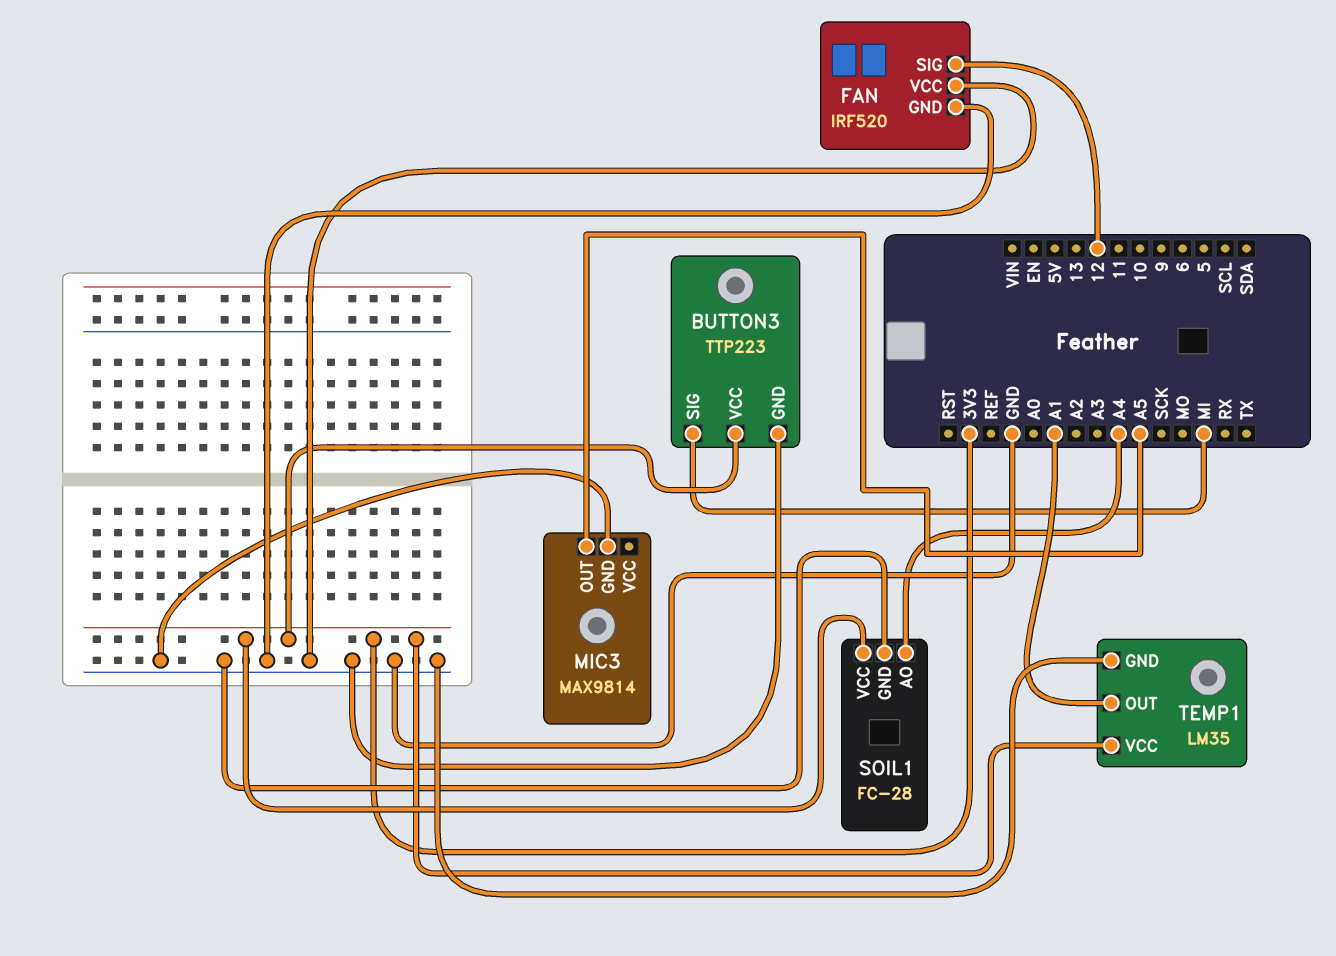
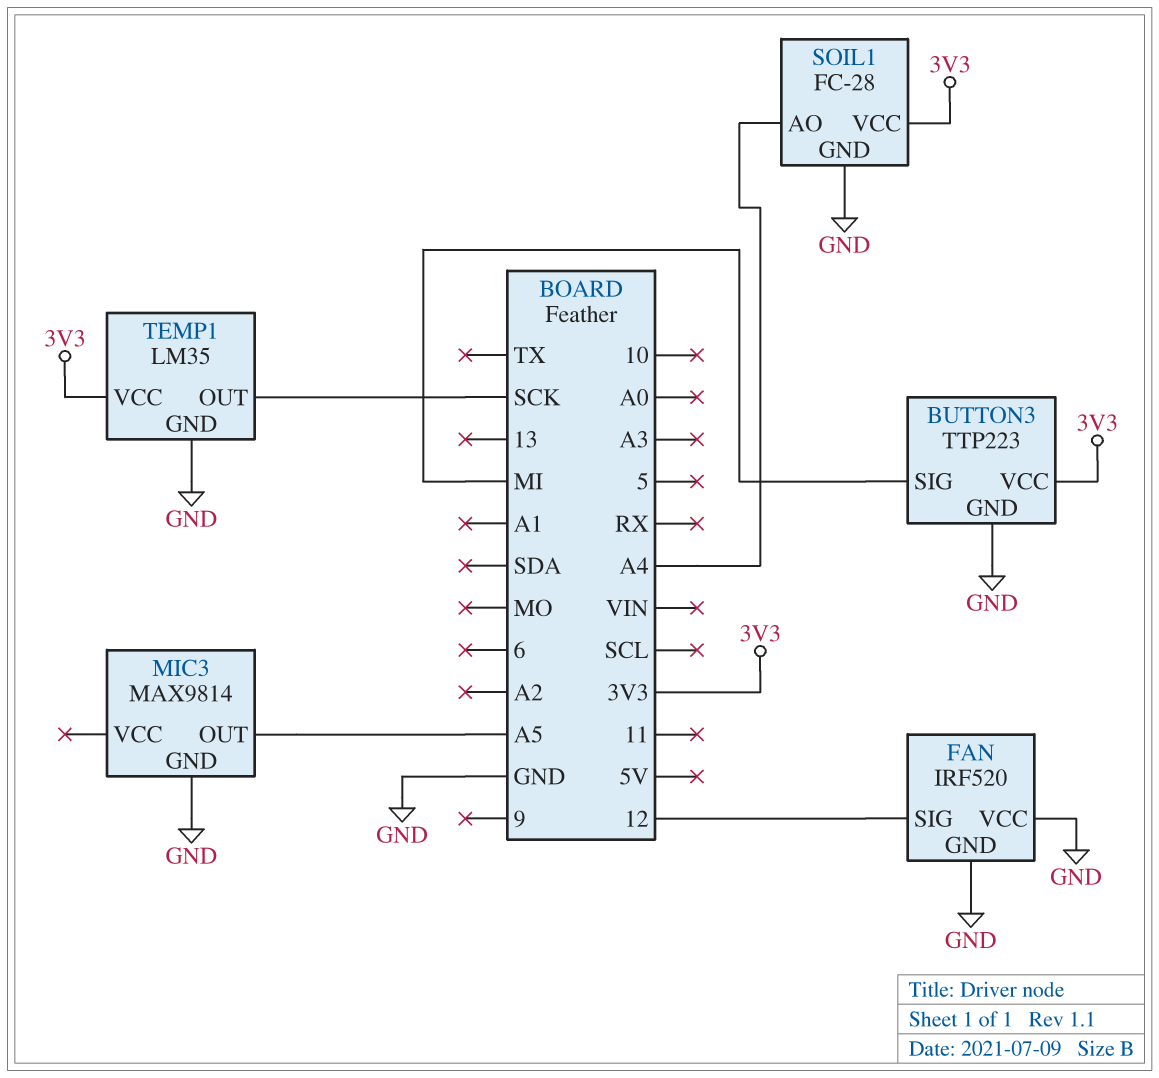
TEMP1 pin OUT: A1 -> SCK

